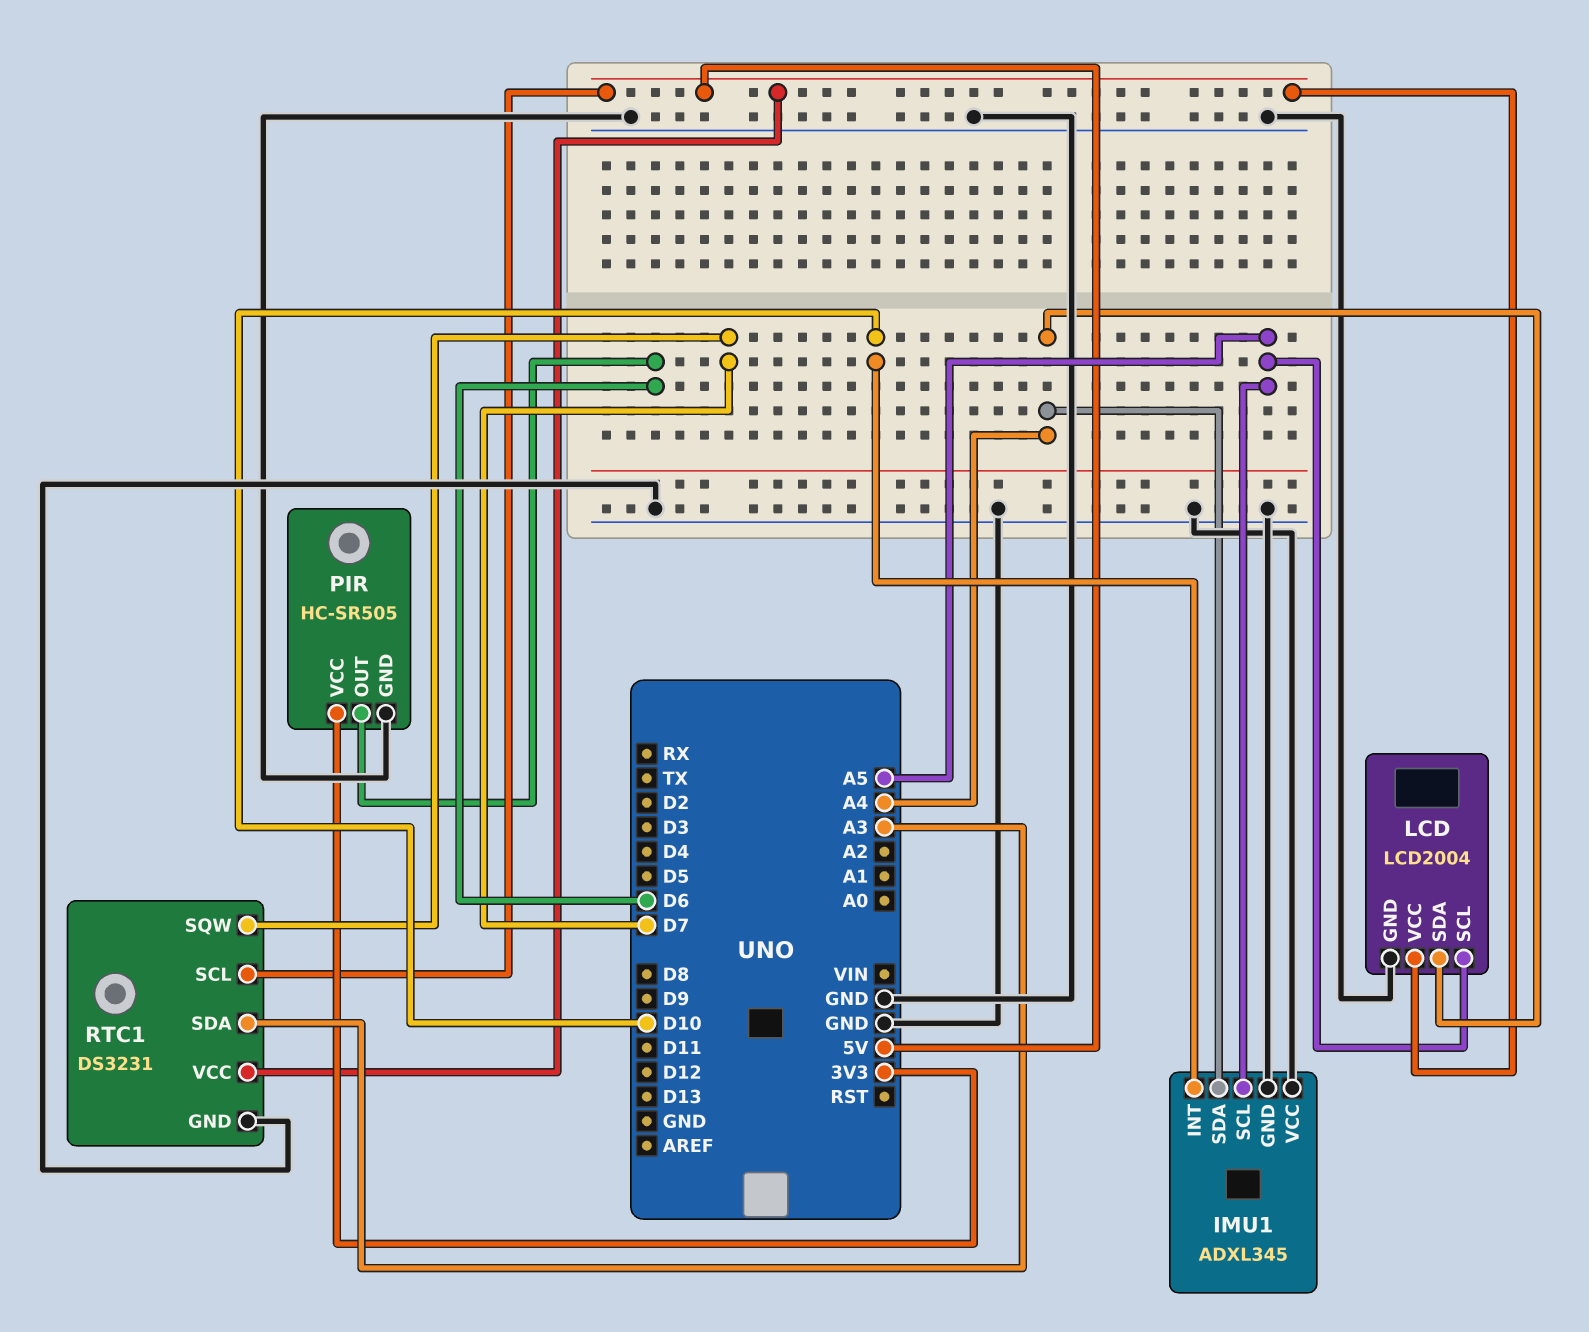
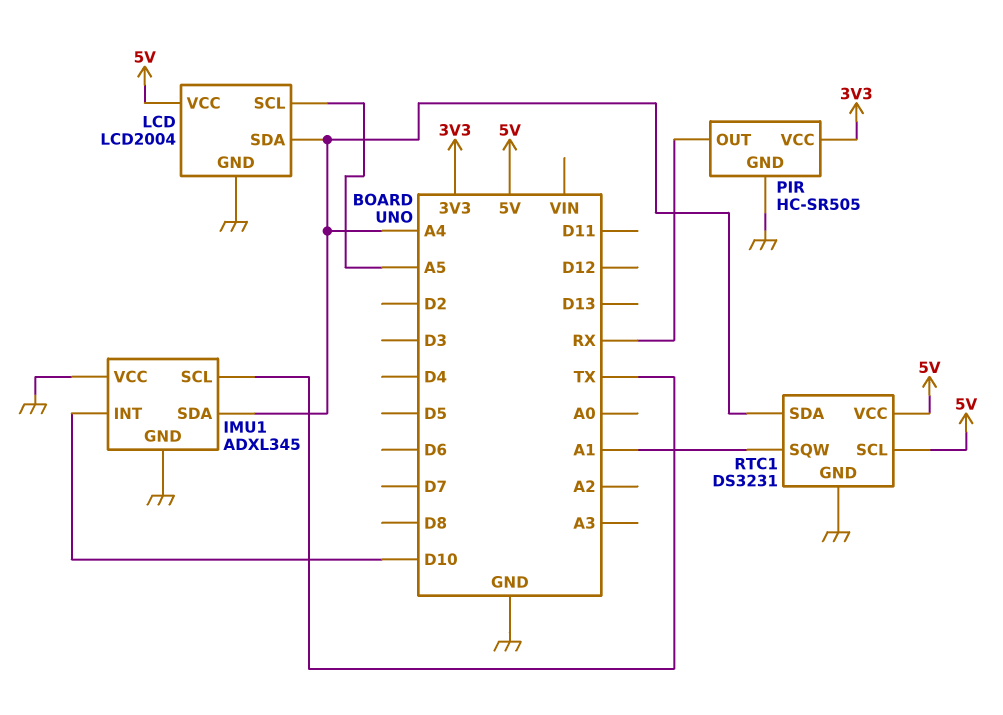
IMU1 pin SCL: A5 -> TX
PIR pin OUT: D6 -> RX
RTC1 pin SDA: A3 -> A4
RTC1 pin SQW: D7 -> A1

